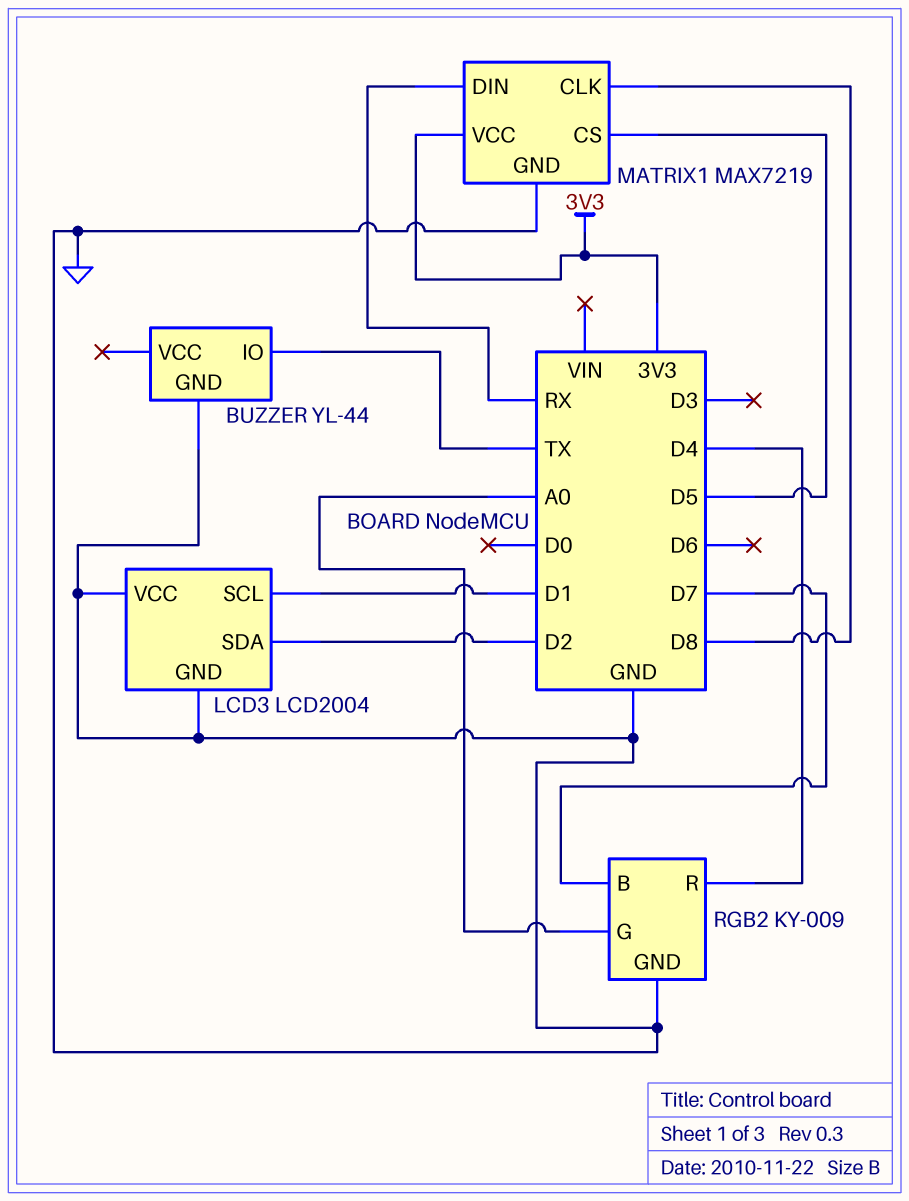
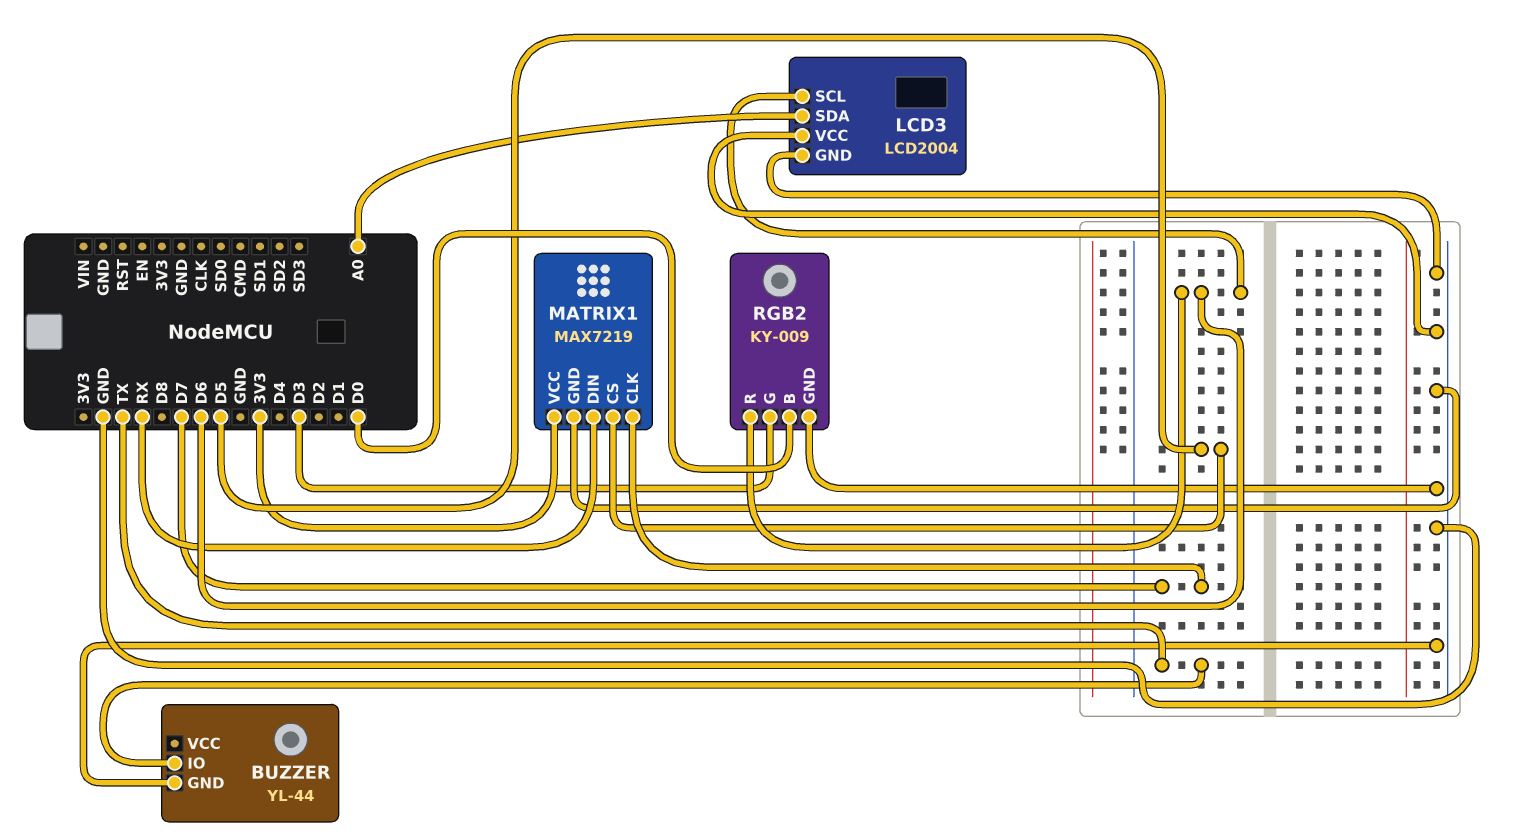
LCD3 pin SCL: D1 -> D6
LCD3 pin SDA: D2 -> A0
MATRIX1 pin CLK: D8 -> D7
RGB2 pin B: D7 -> D0
RGB2 pin G: A0 -> D3
RGB2 pin R: D4 -> D6

